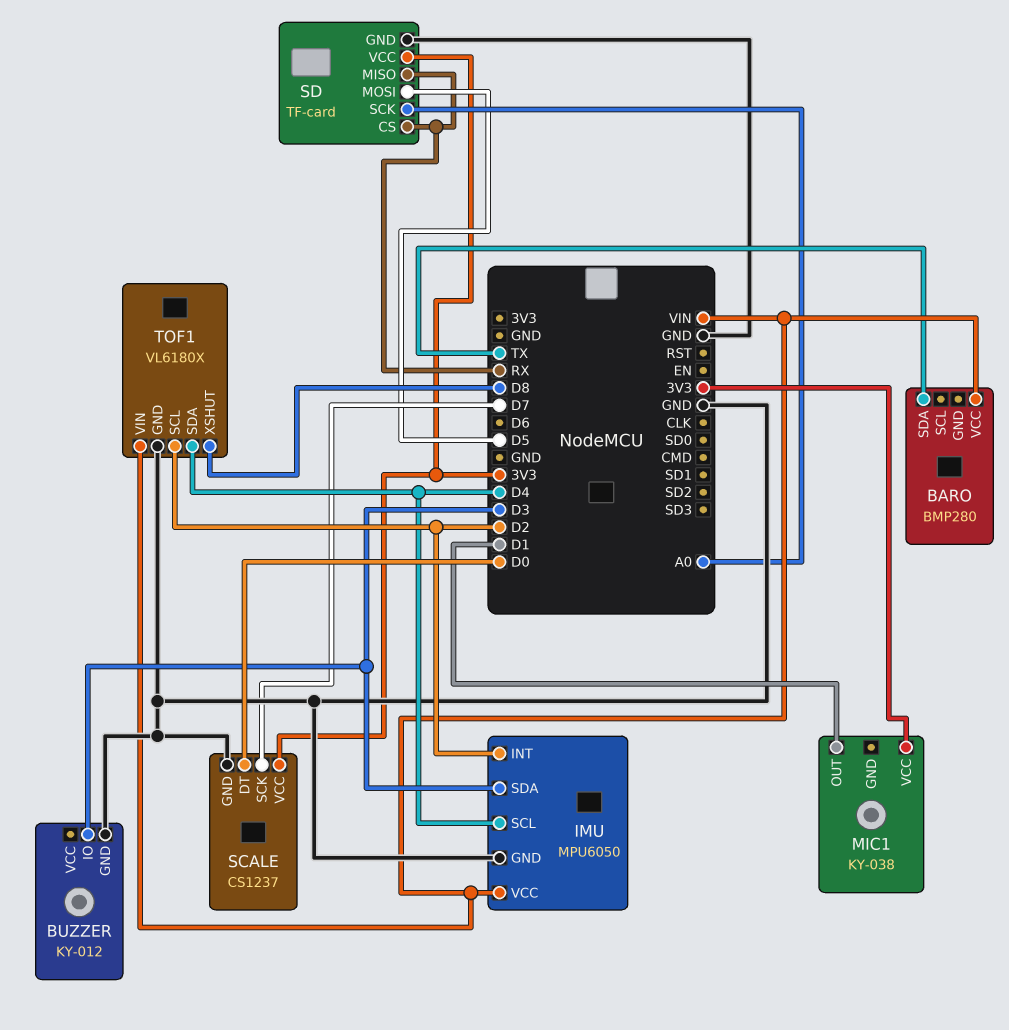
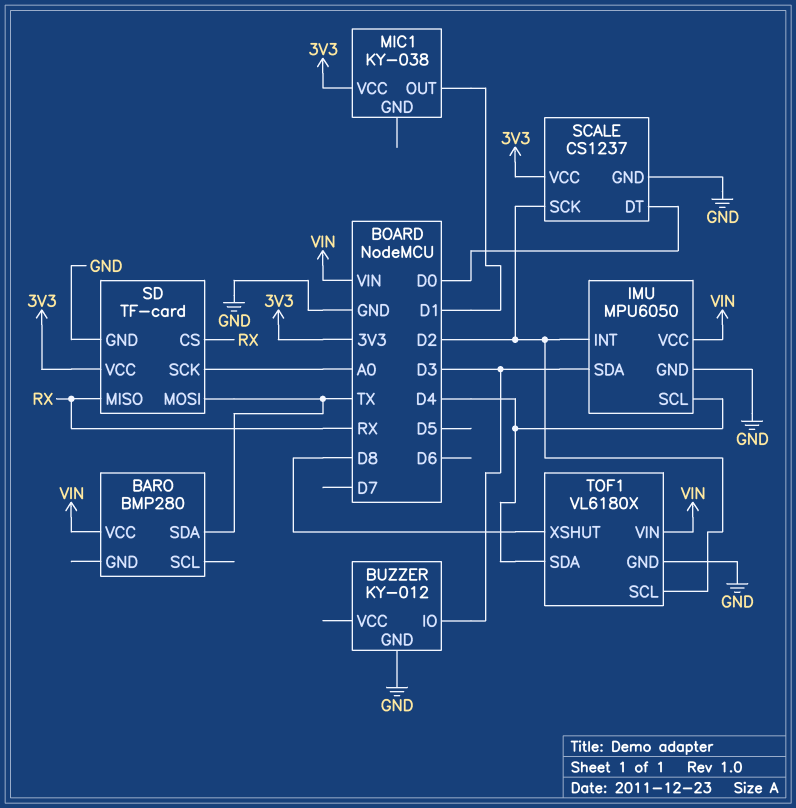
SCALE pin SCK: D7 -> D2
SD pin MOSI: D5 -> TX

